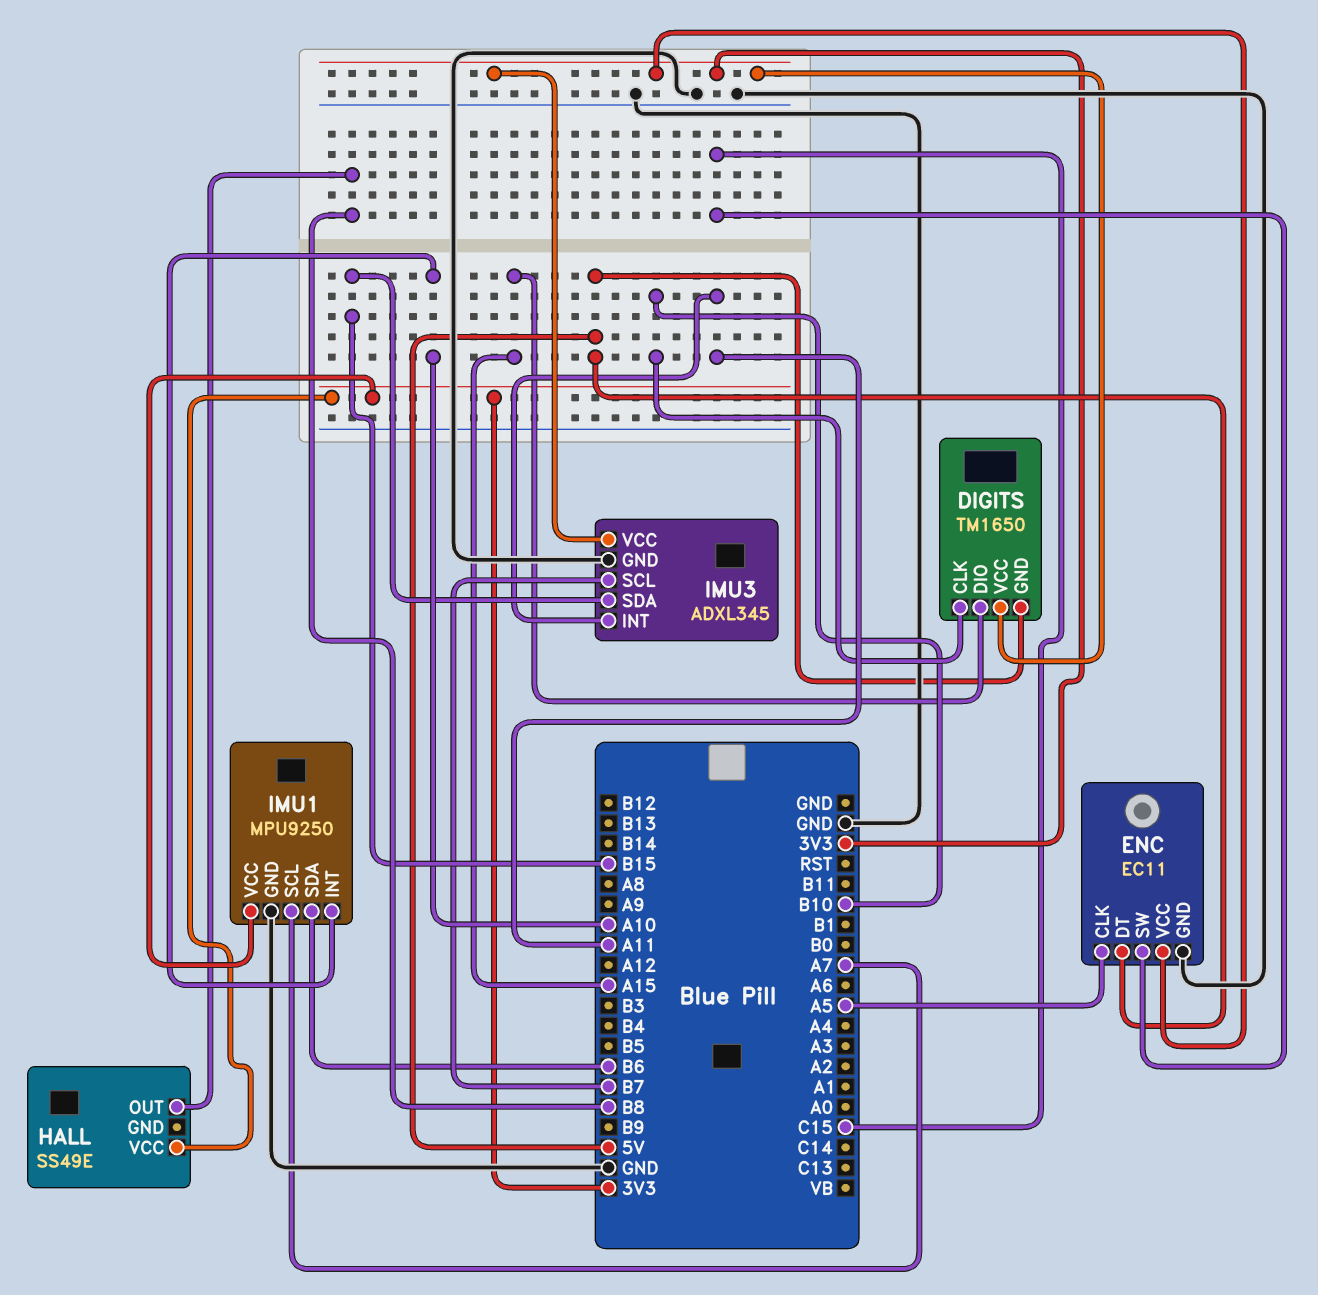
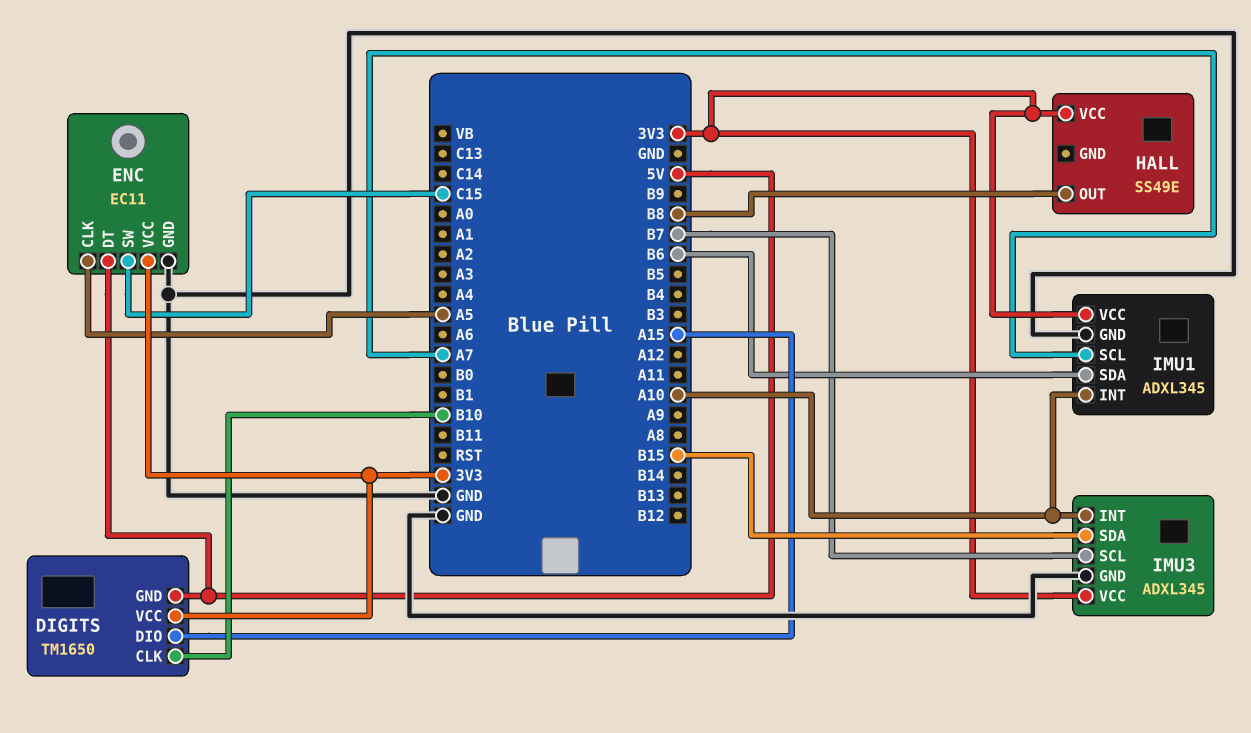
IMU1: MPU9250 -> ADXL345
IMU3 pin INT: A11 -> A10

